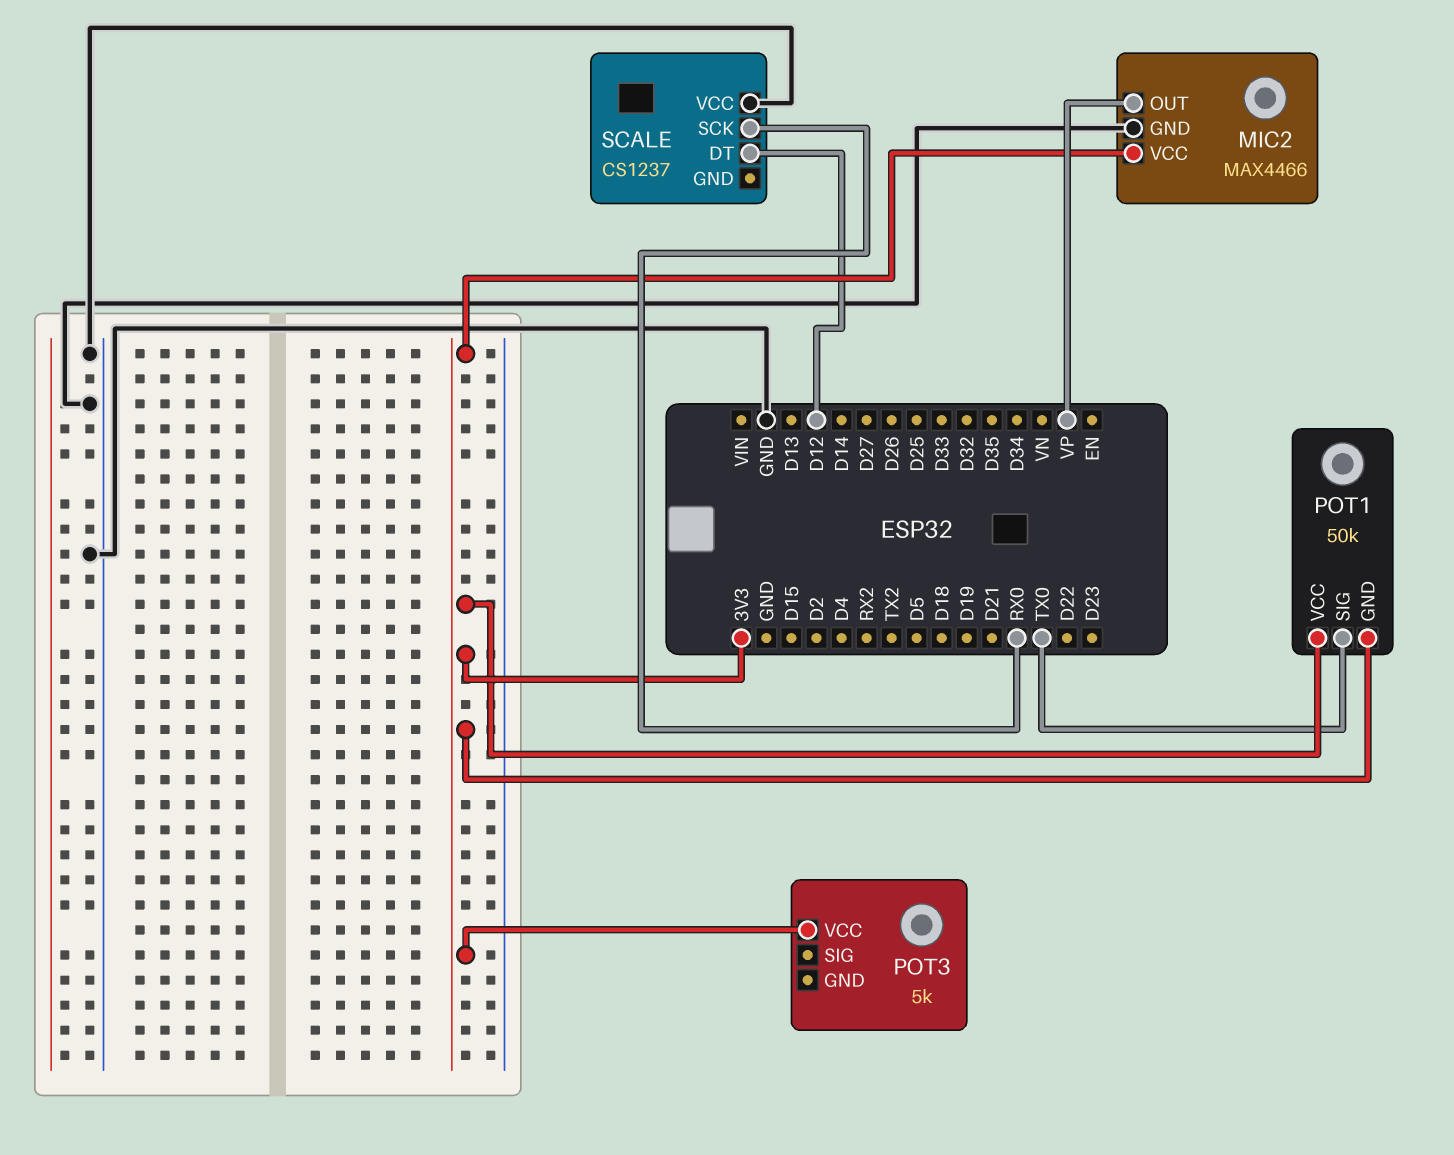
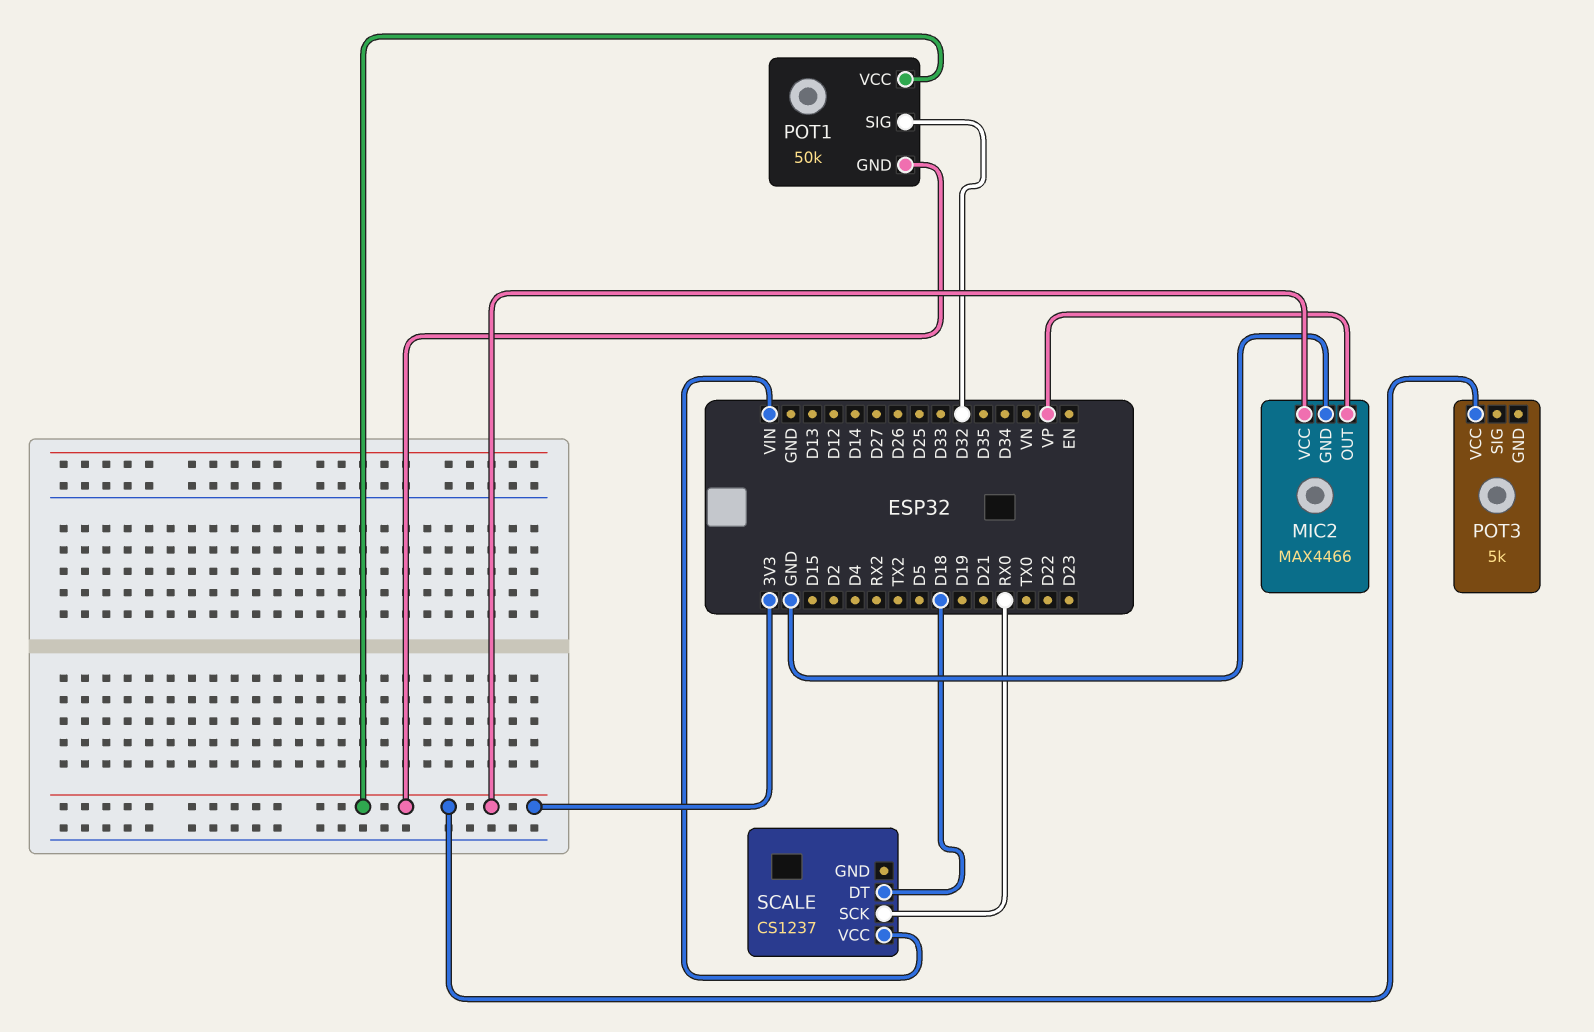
POT1 pin SIG: TX0 -> D32
SCALE pin DT: D12 -> D18
SCALE pin VCC: GND -> VIN

